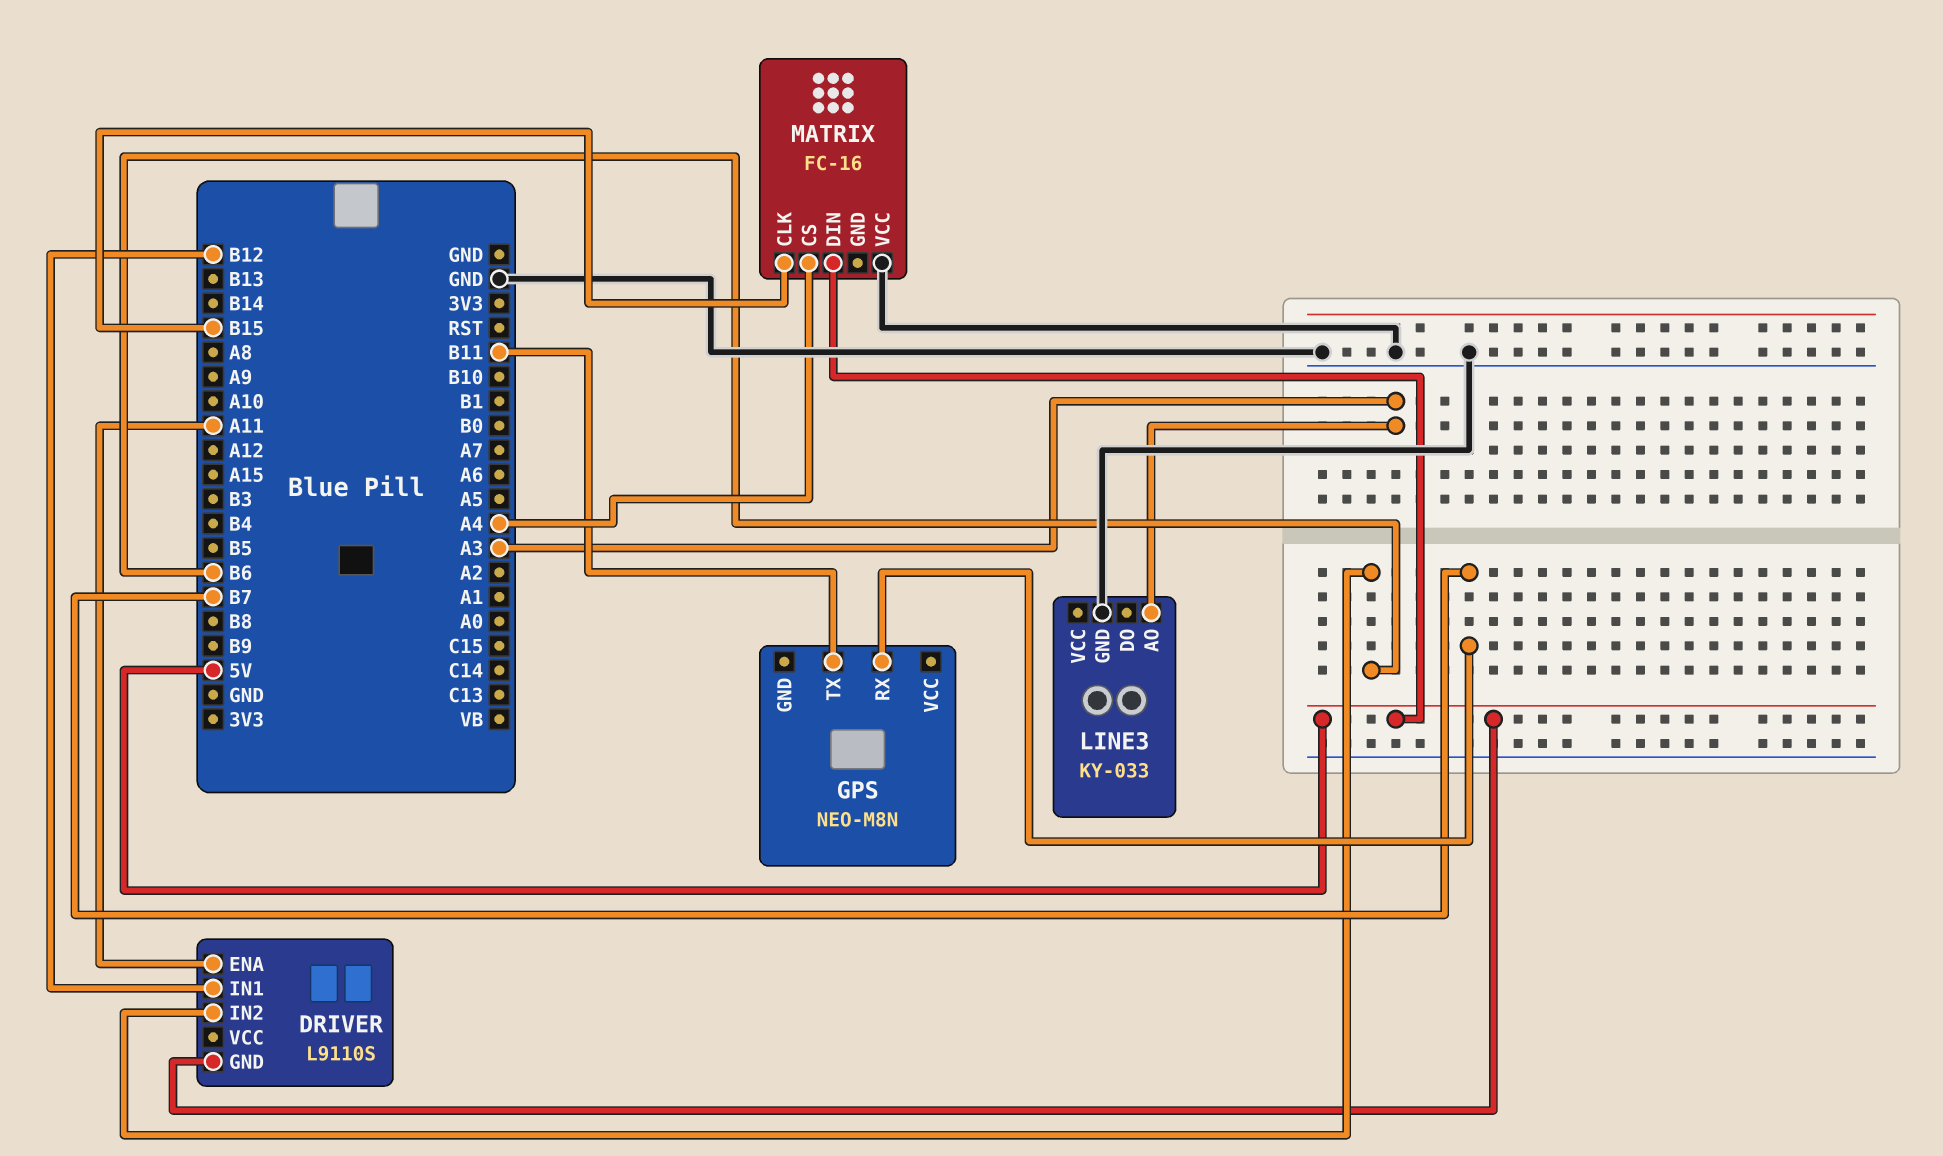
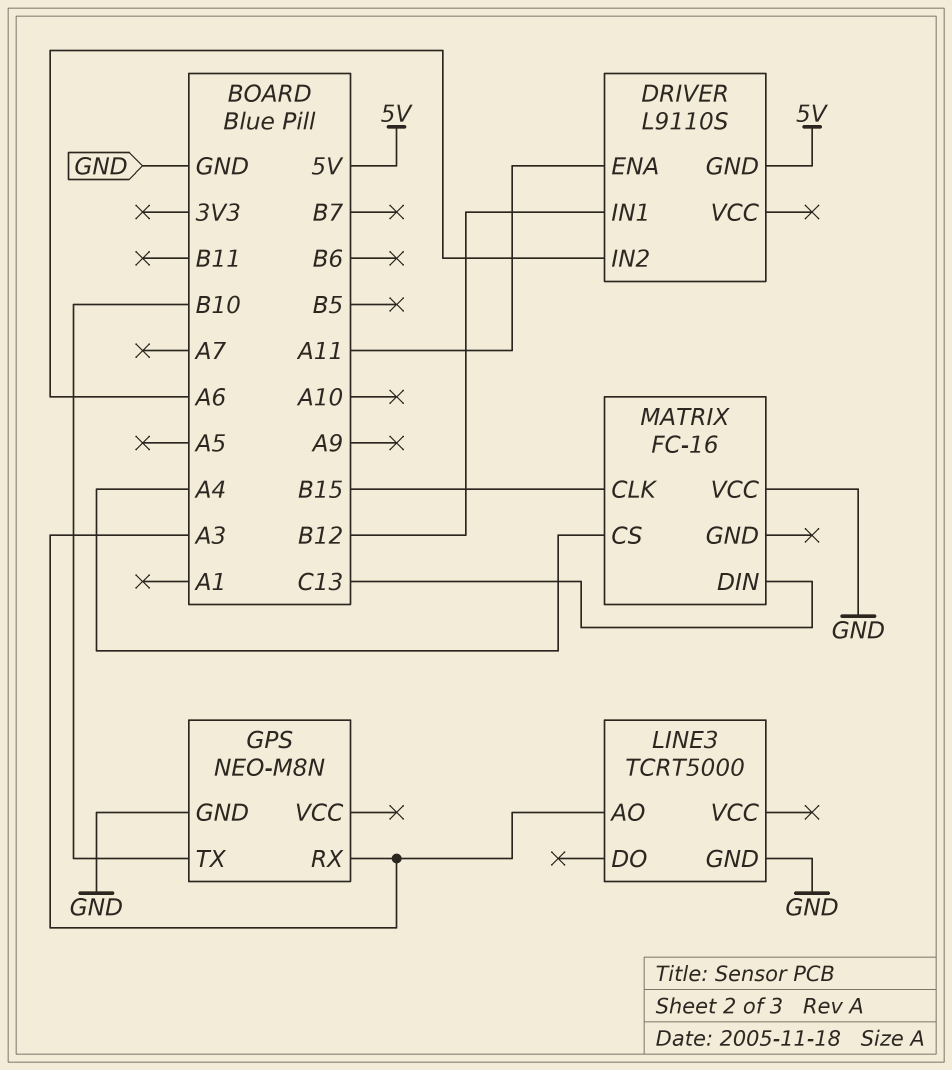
DRIVER pin IN2: B6 -> A6
GPS pin GND: none -> GND
GPS pin RX: B7 -> A3
GPS pin TX: B11 -> B10
LINE3: KY-033 -> TCRT5000
MATRIX pin DIN: 5V -> C13

